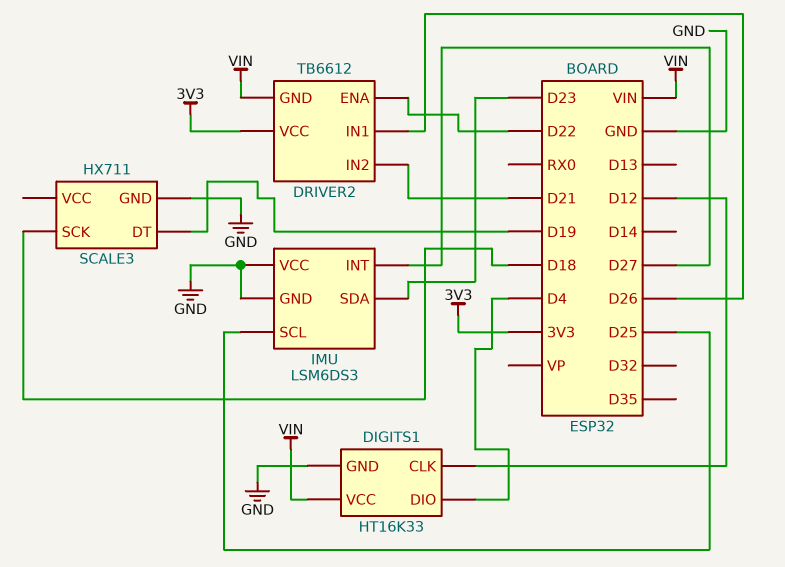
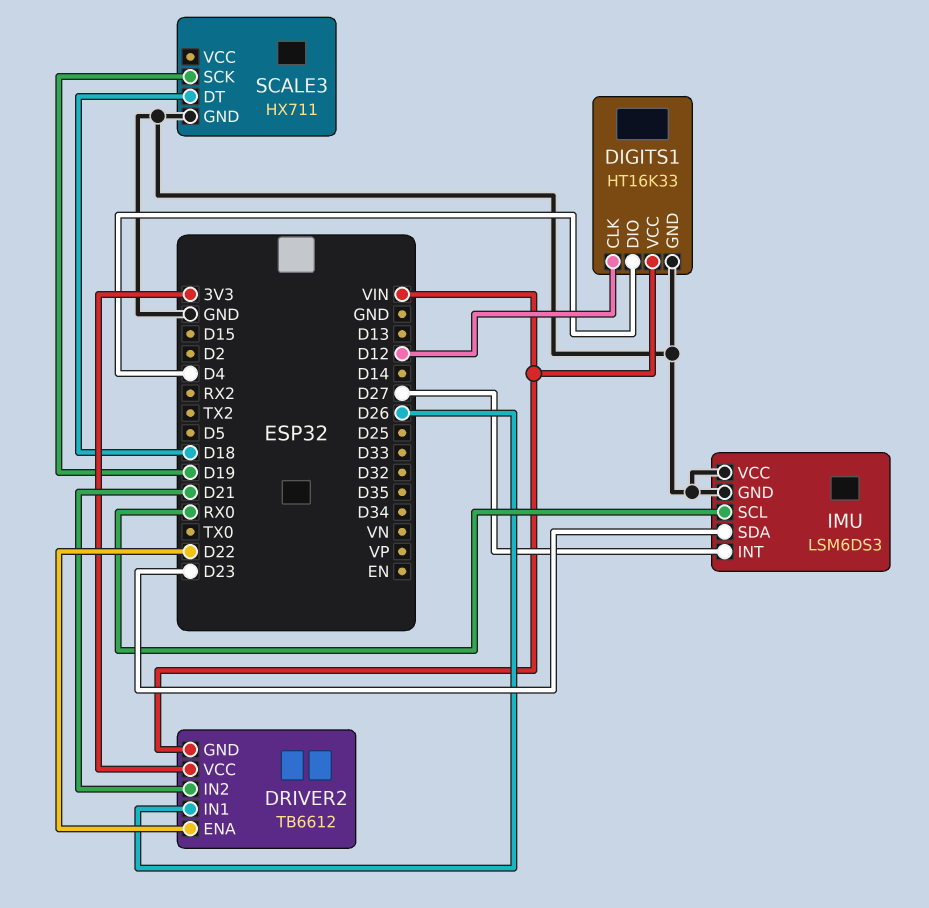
IMU pin SCL: D25 -> RX0
SCALE3 pin DT: D19 -> D18
SCALE3 pin SCK: D18 -> D19

